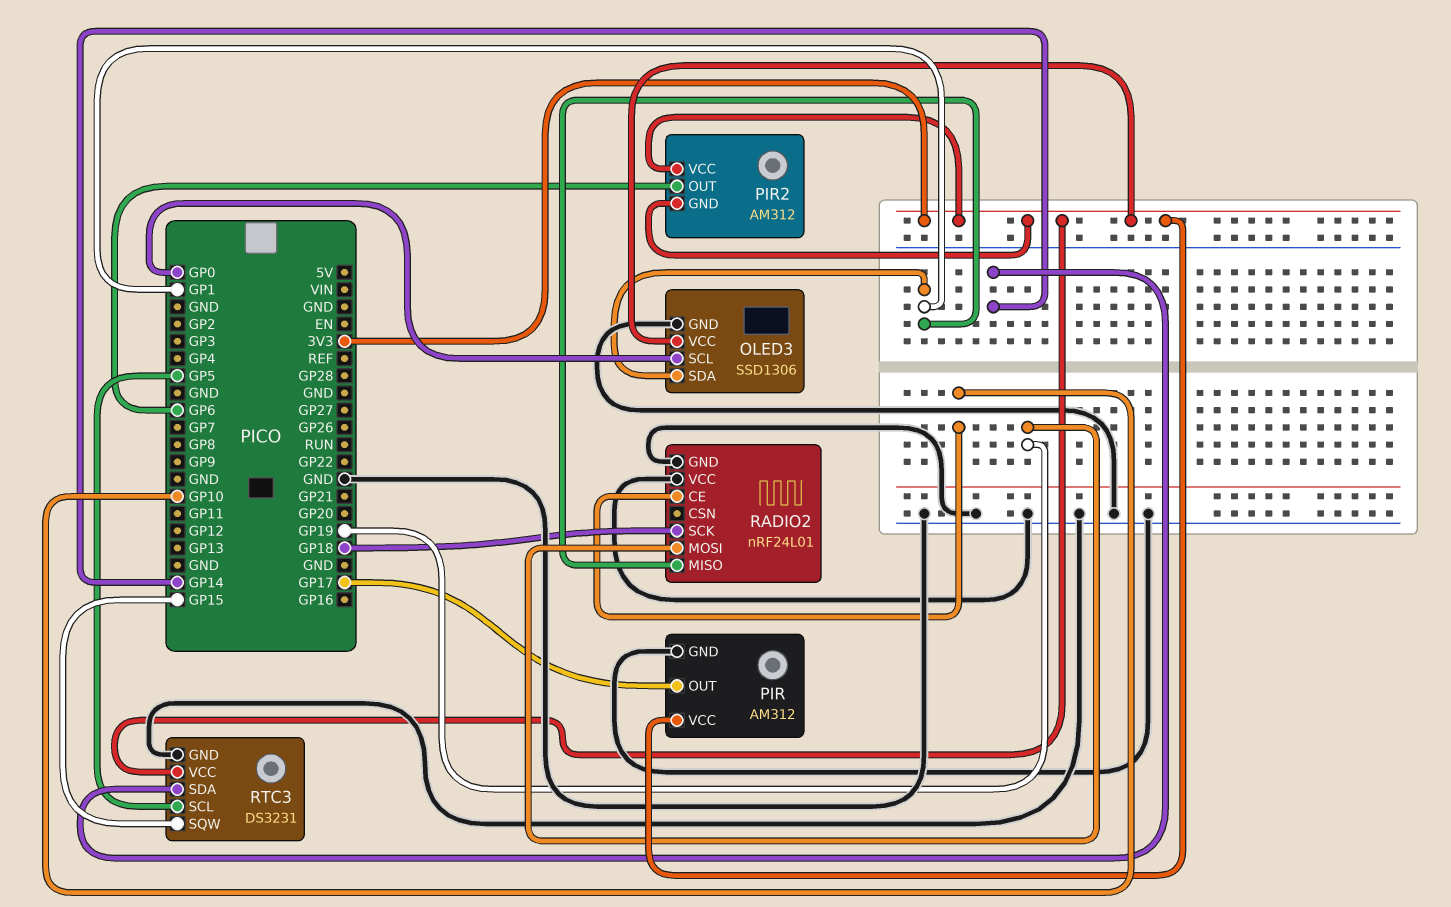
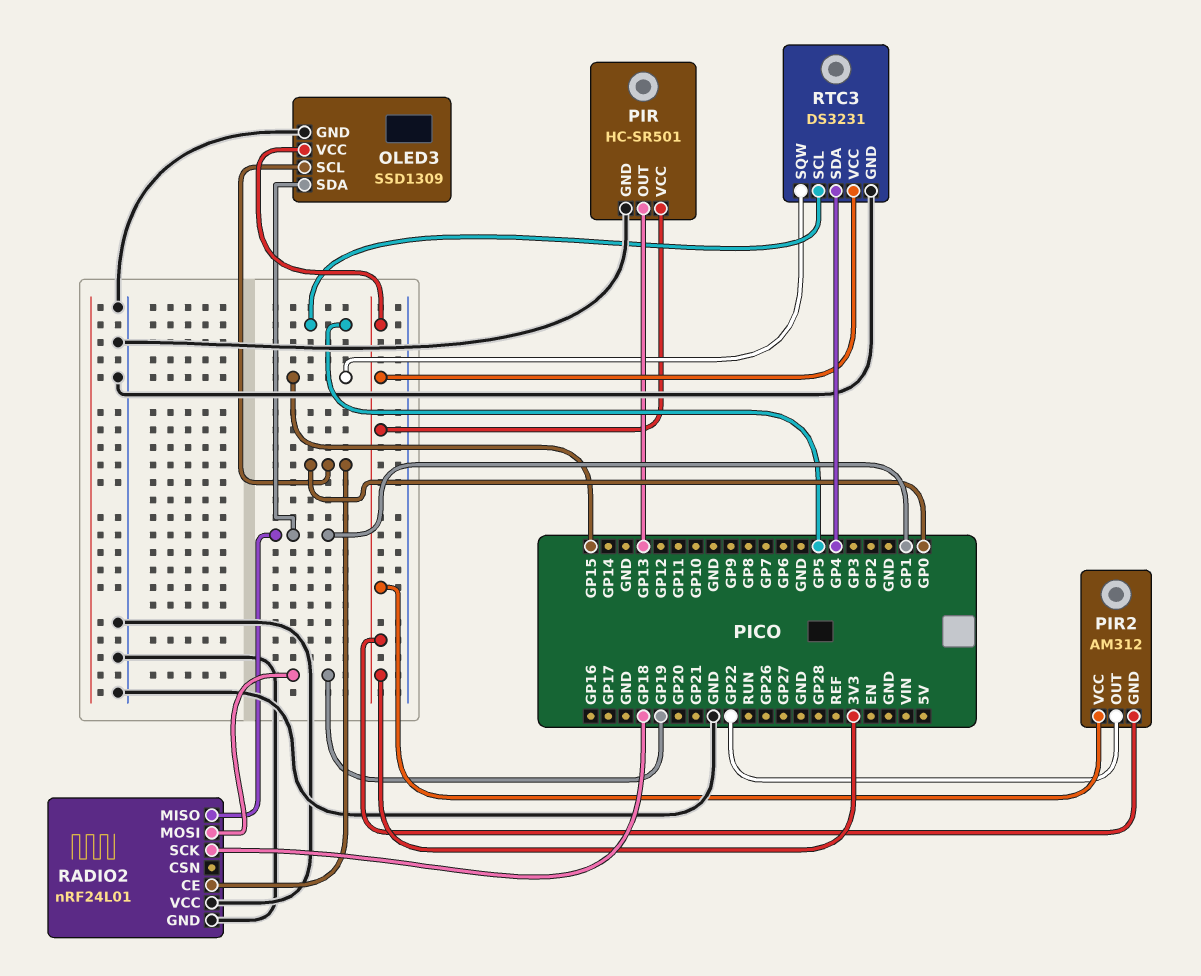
OLED3: SSD1306 -> SSD1309
PIR: AM312 -> HC-SR501
PIR pin OUT: GP17 -> GP13
PIR2 pin OUT: GP6 -> GP22
RADIO2 pin CE: GP10 -> GP0
RTC3 pin SDA: GP14 -> GP4

